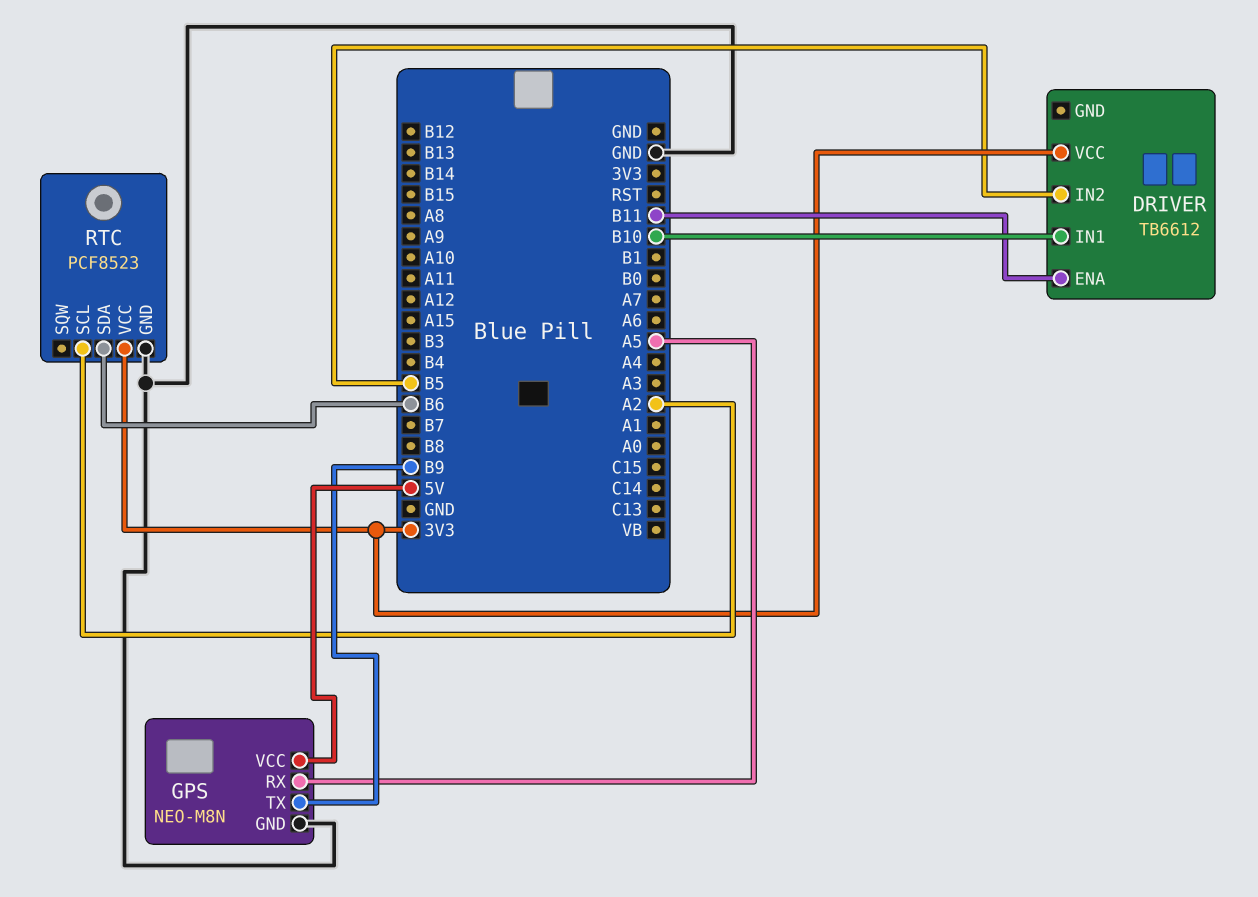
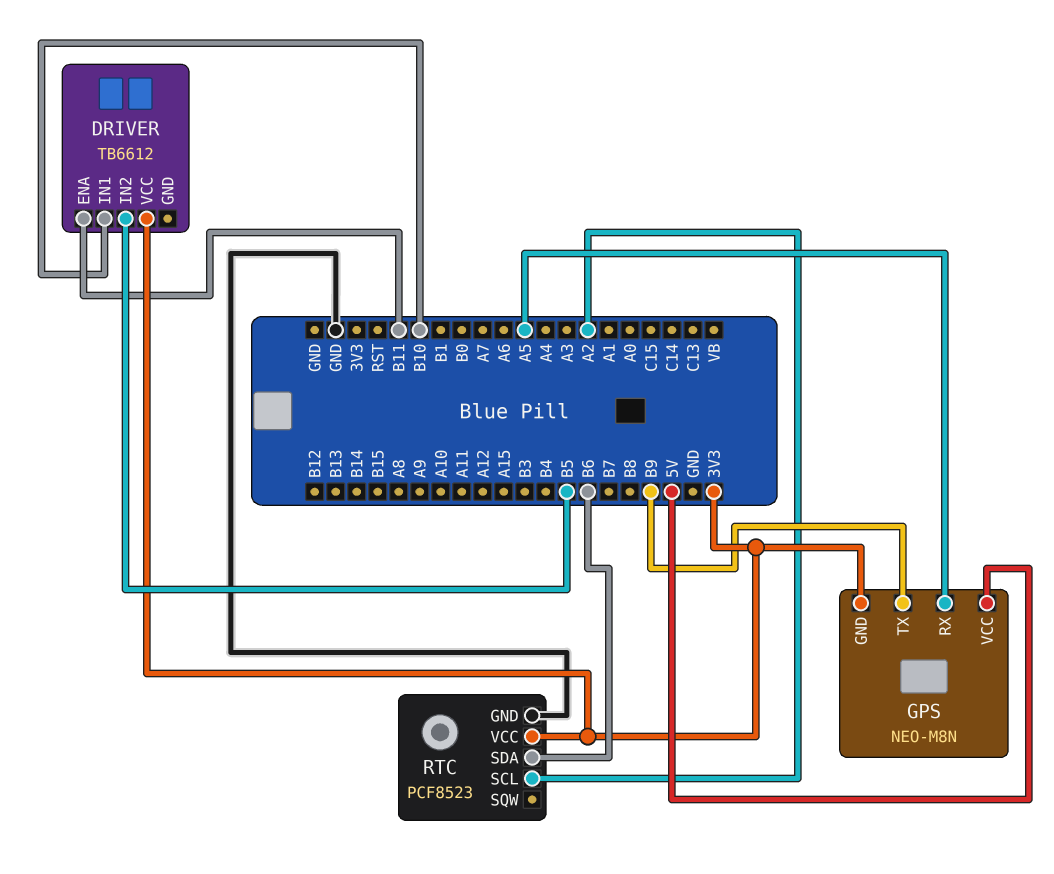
GPS pin GND: GND -> 3V3

